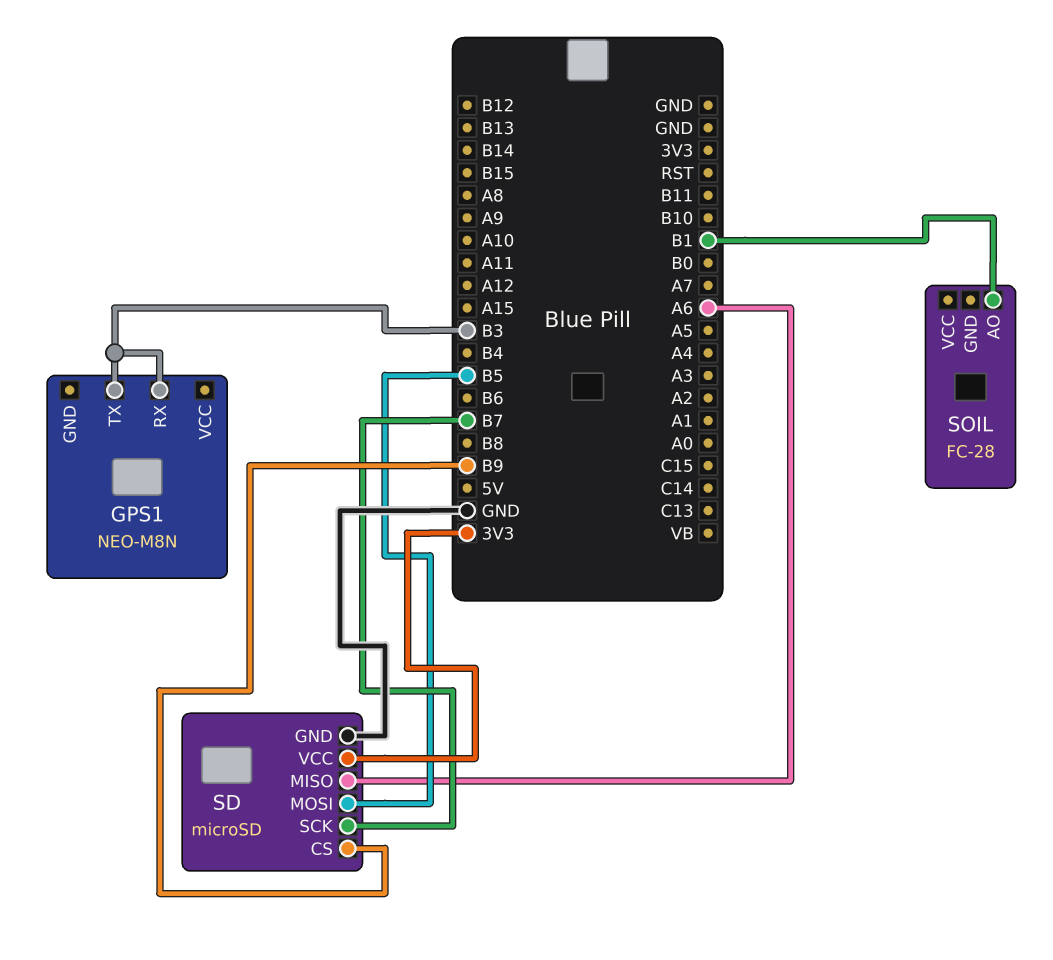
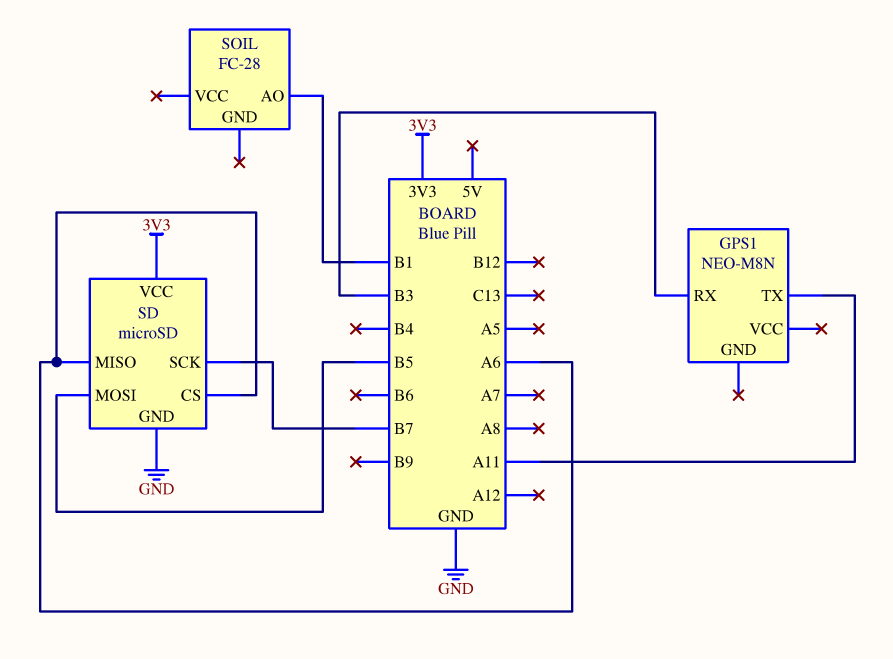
GPS1 pin TX: B3 -> A11
SD pin CS: B9 -> A6

